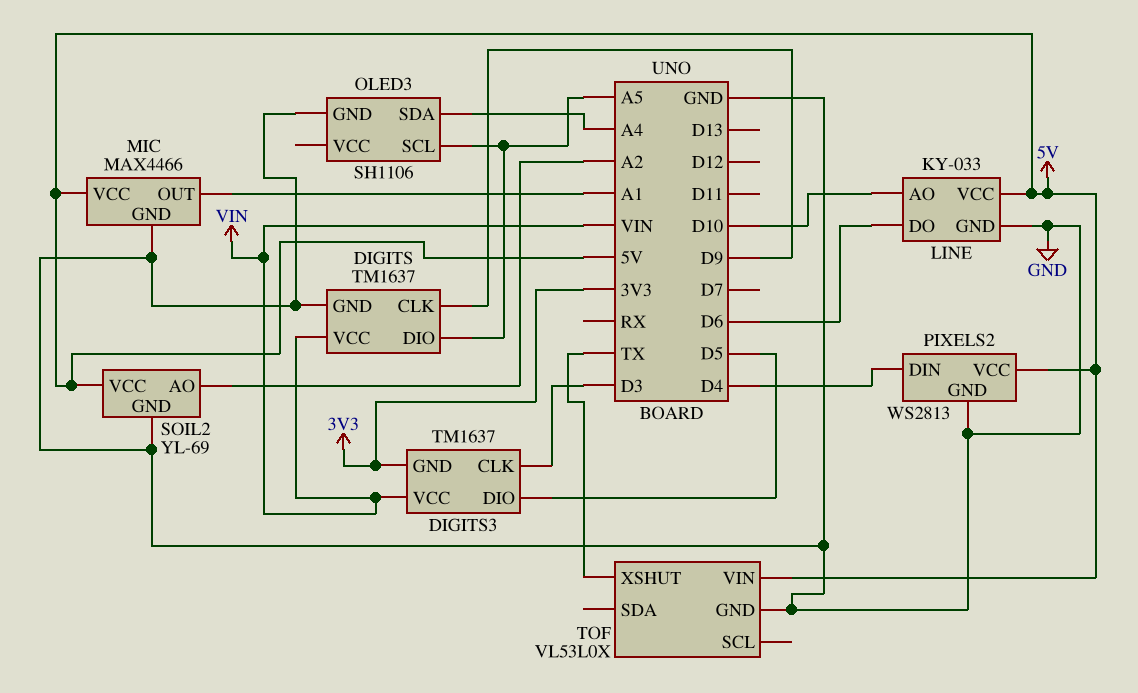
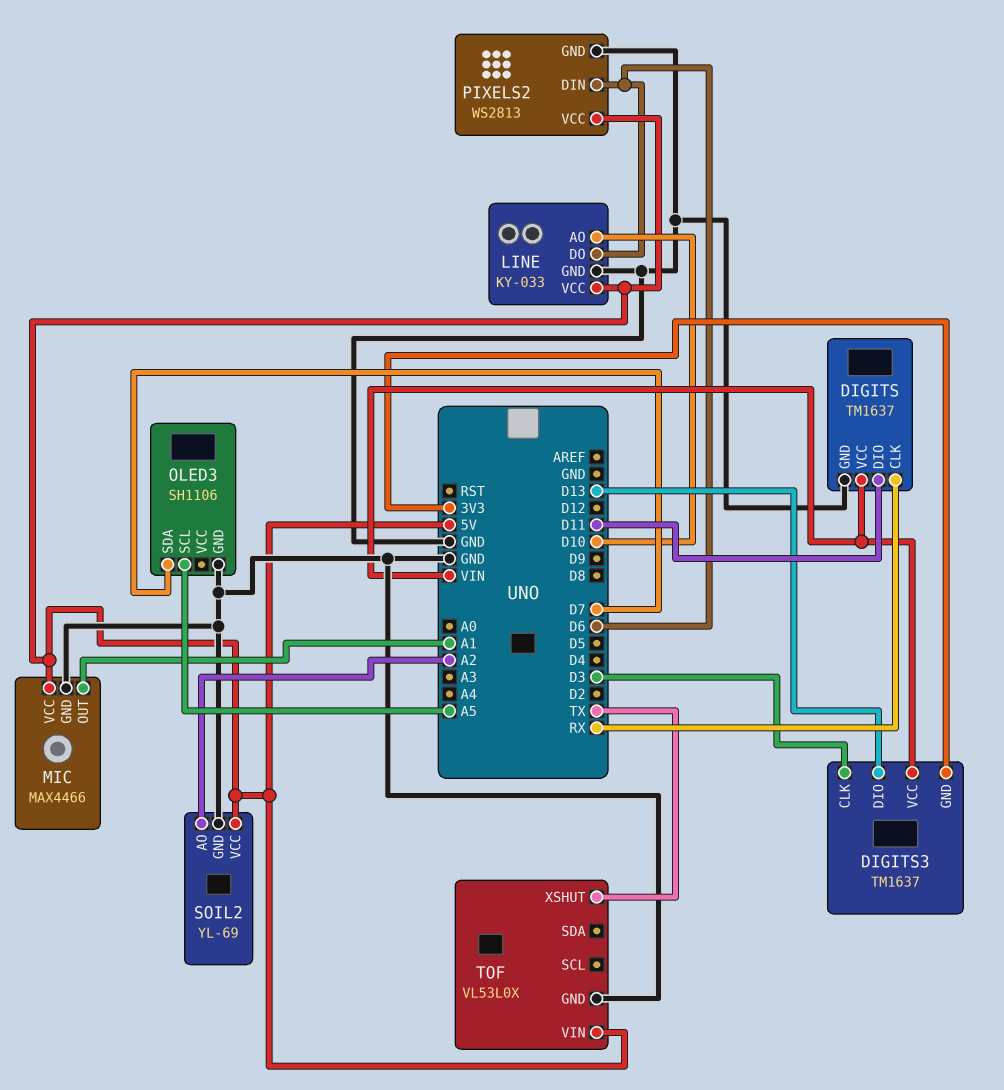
DIGITS pin CLK: D9 -> RX
DIGITS pin DIO: A5 -> D11
DIGITS3 pin DIO: D5 -> D13
OLED3 pin SDA: A4 -> D7
PIXELS2 pin DIN: D4 -> D6

